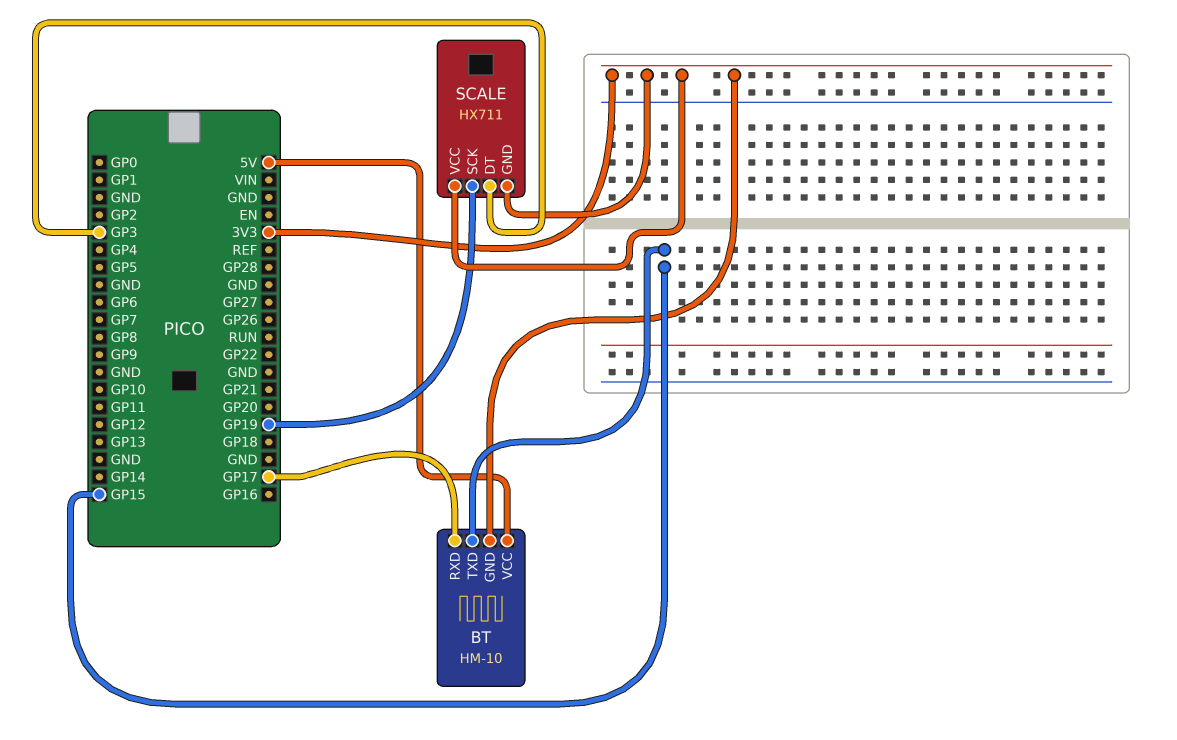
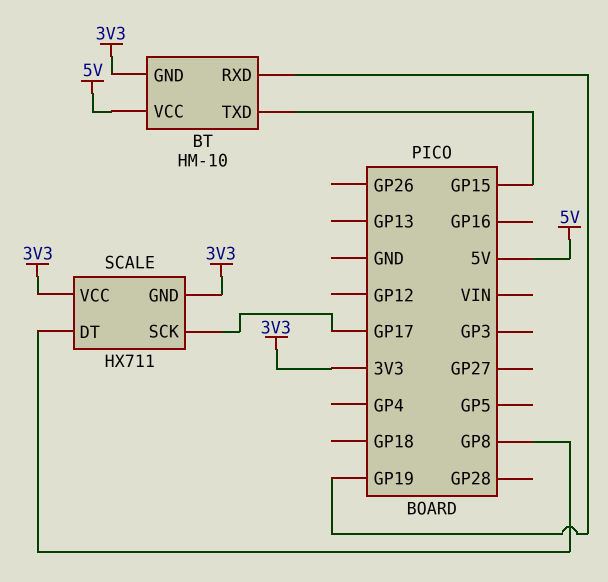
BT pin RXD: GP17 -> GP19
SCALE pin DT: GP3 -> GP8
SCALE pin SCK: GP19 -> GP17

